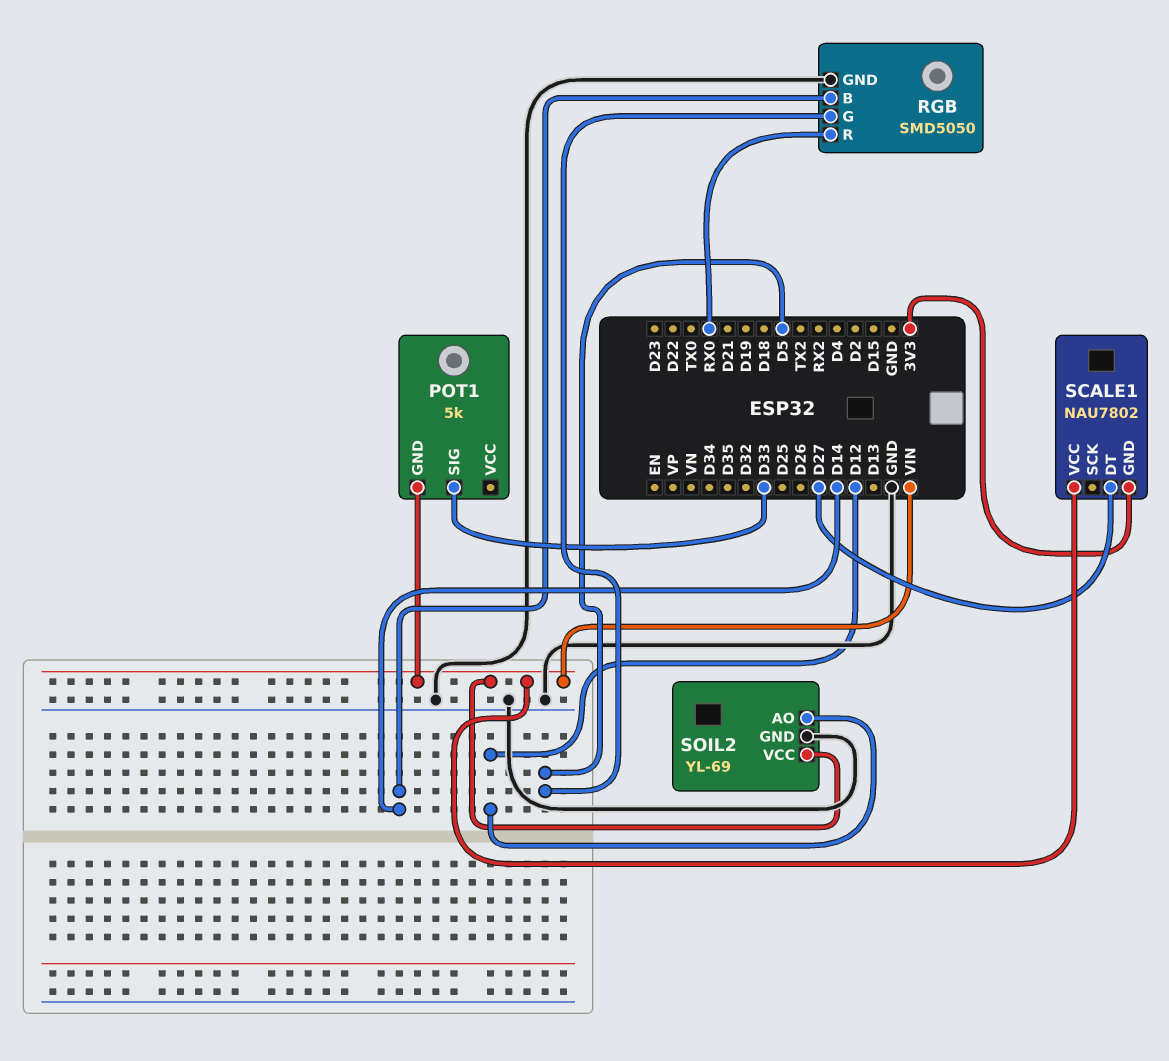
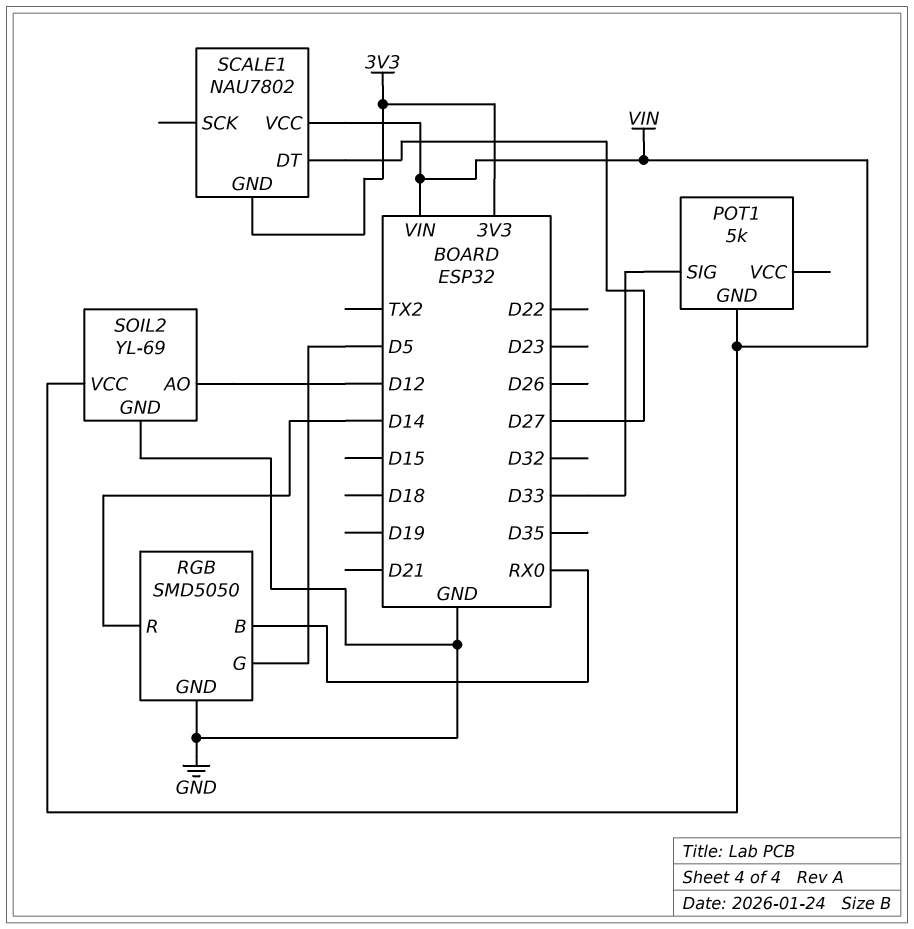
RGB pin B: D14 -> RX0
RGB pin R: RX0 -> D14

